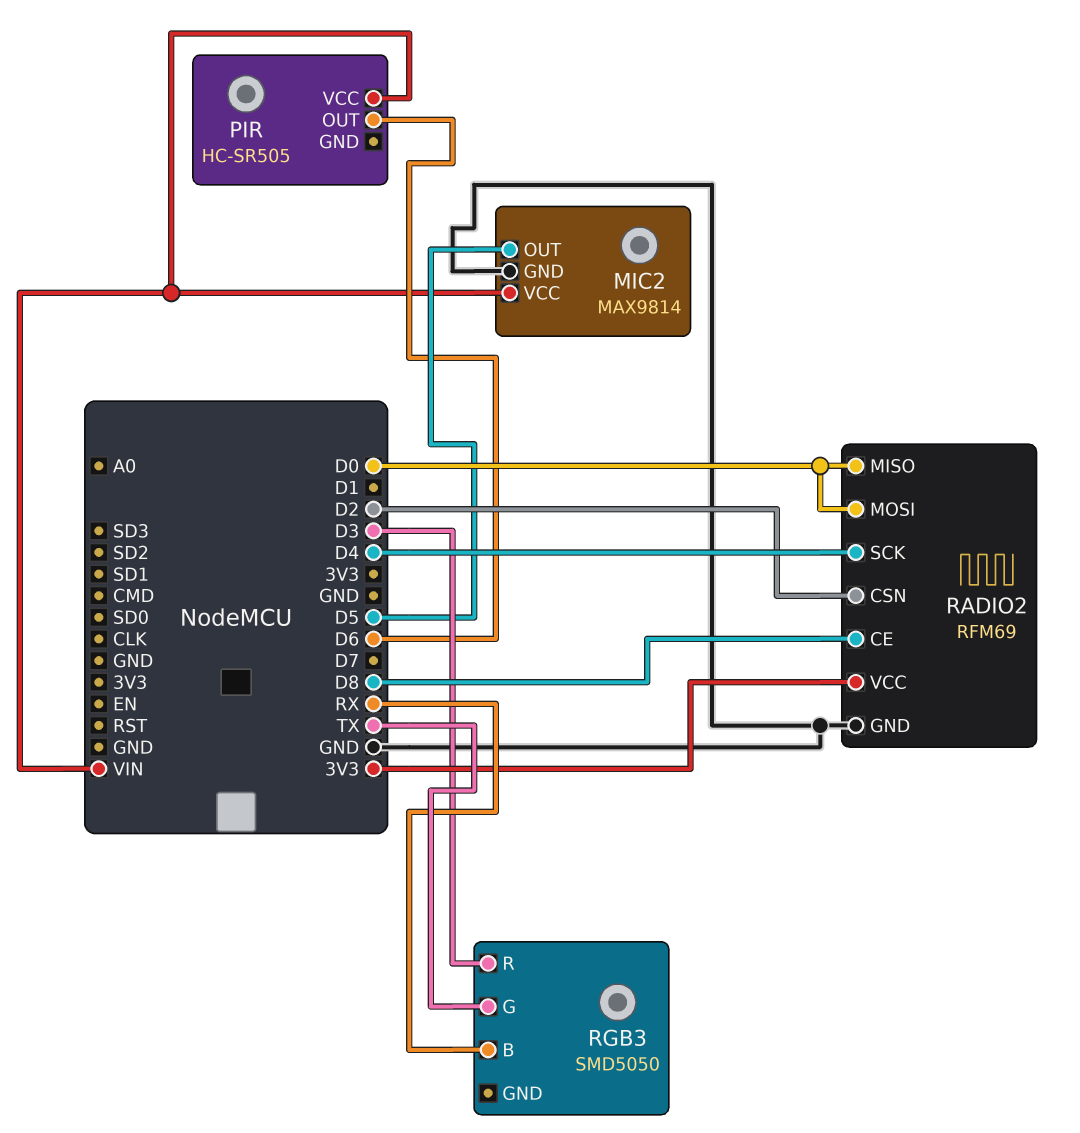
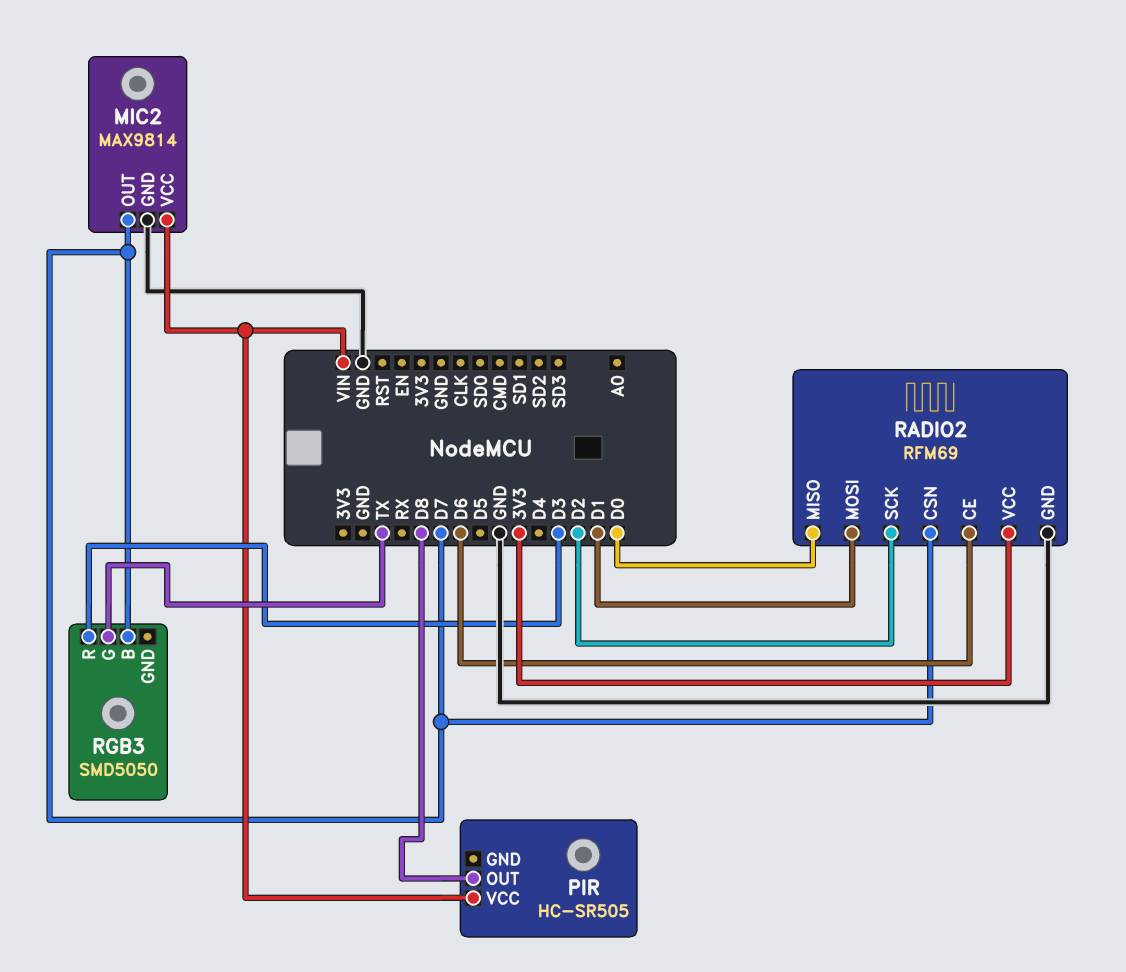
MIC2 pin OUT: D5 -> D7
PIR pin OUT: D6 -> D8
RADIO2 pin CE: D8 -> D6
RADIO2 pin CSN: D2 -> D7
RADIO2 pin MOSI: D0 -> D1
RADIO2 pin SCK: D4 -> D2
RGB3 pin B: RX -> D7

